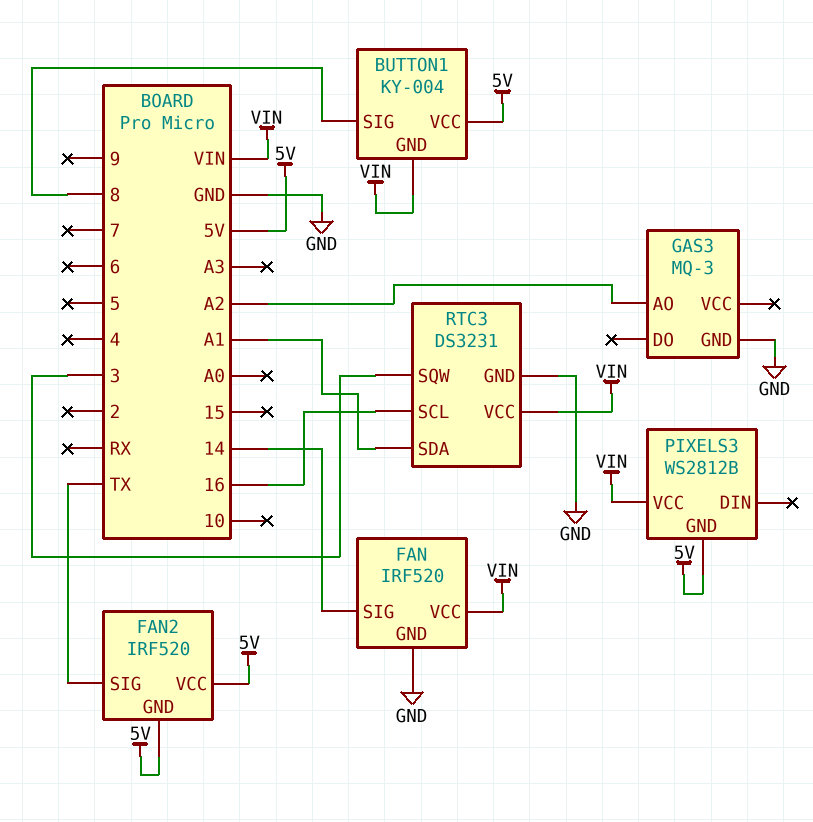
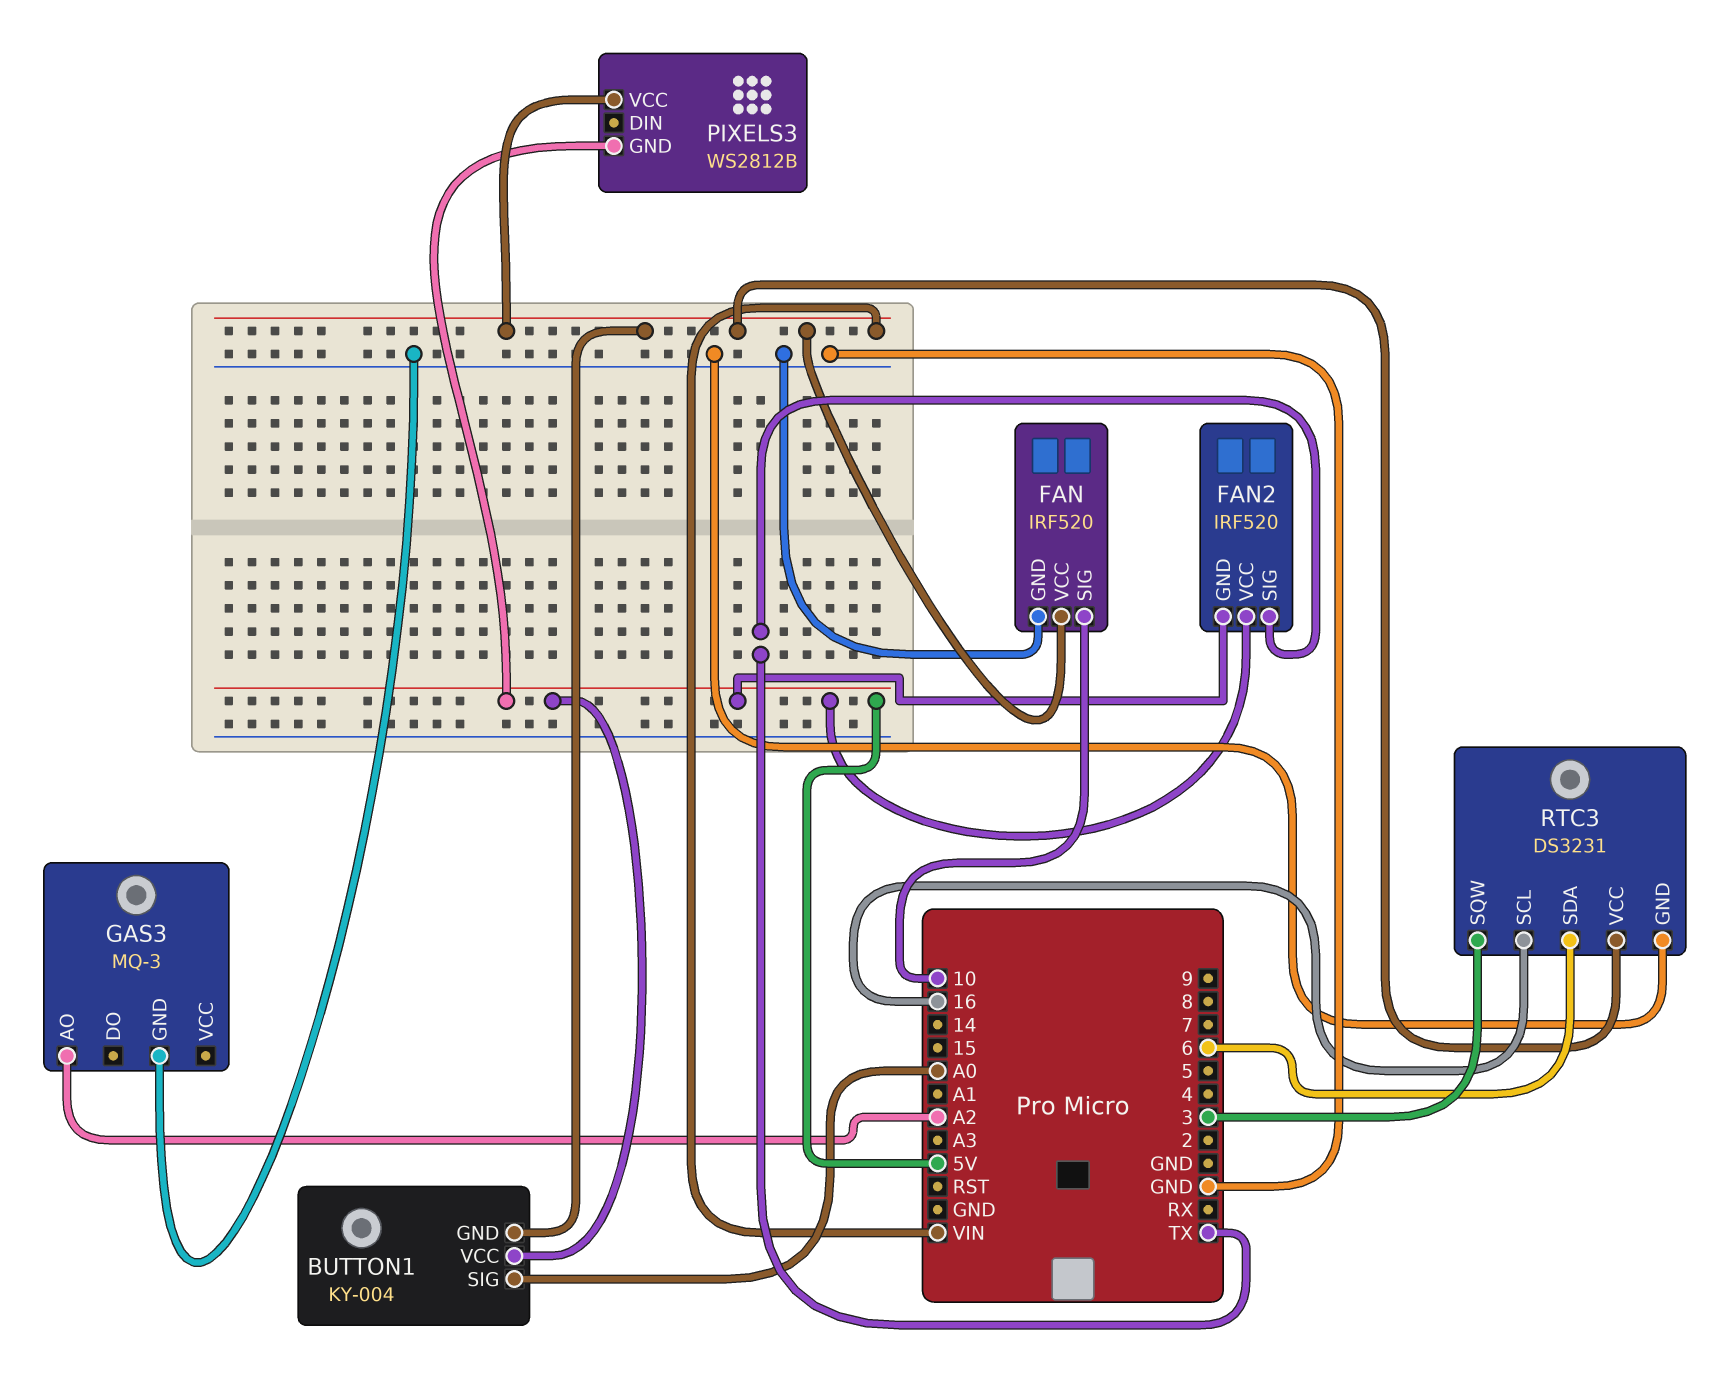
BUTTON1 pin SIG: 8 -> A0
FAN pin SIG: 14 -> 10
RTC3 pin SDA: A1 -> 6

